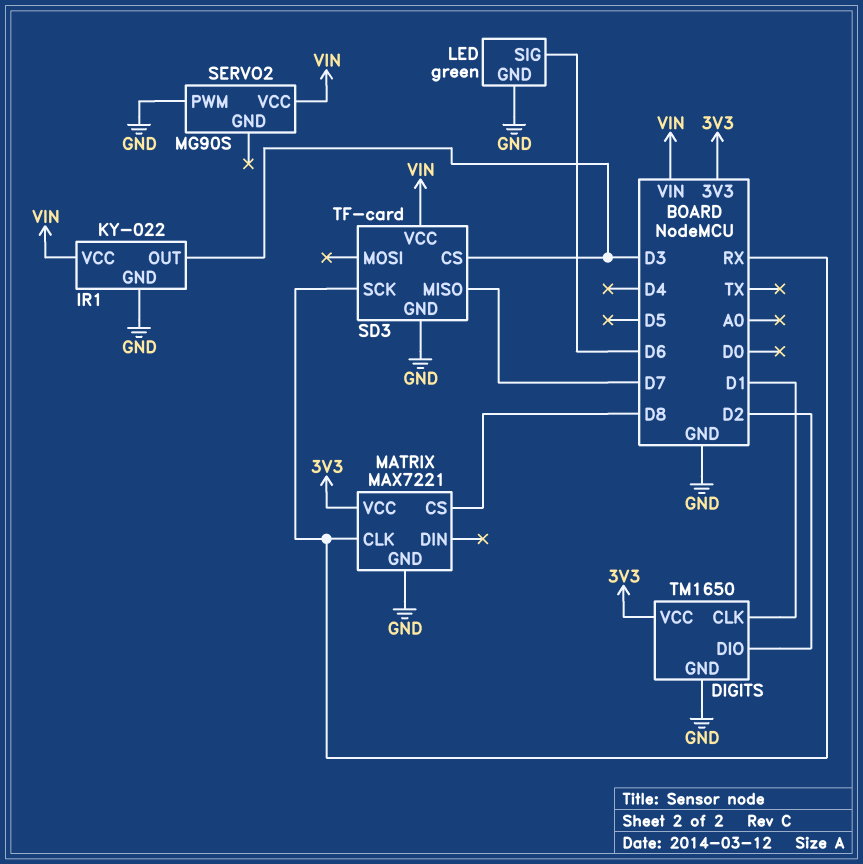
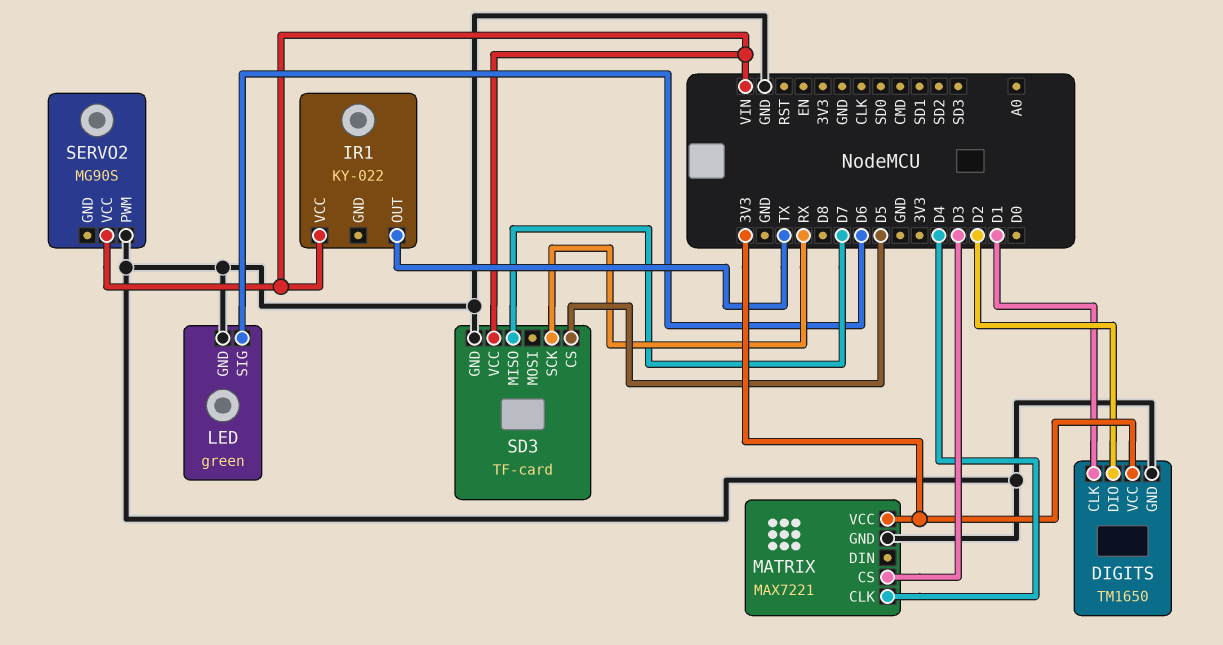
IR1 pin GND: GND -> none
IR1 pin OUT: D3 -> TX
MATRIX pin CLK: RX -> D4
MATRIX pin CS: D8 -> D3
SD3 pin CS: D3 -> D5

